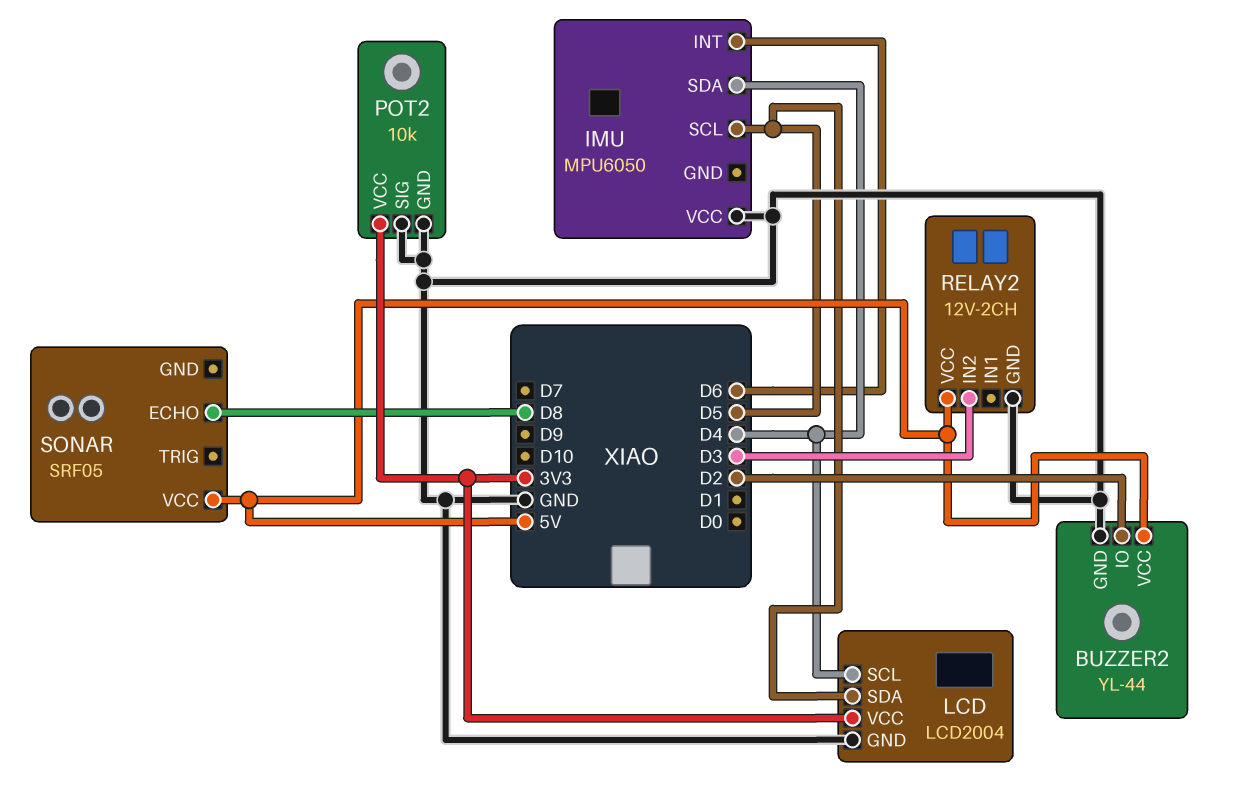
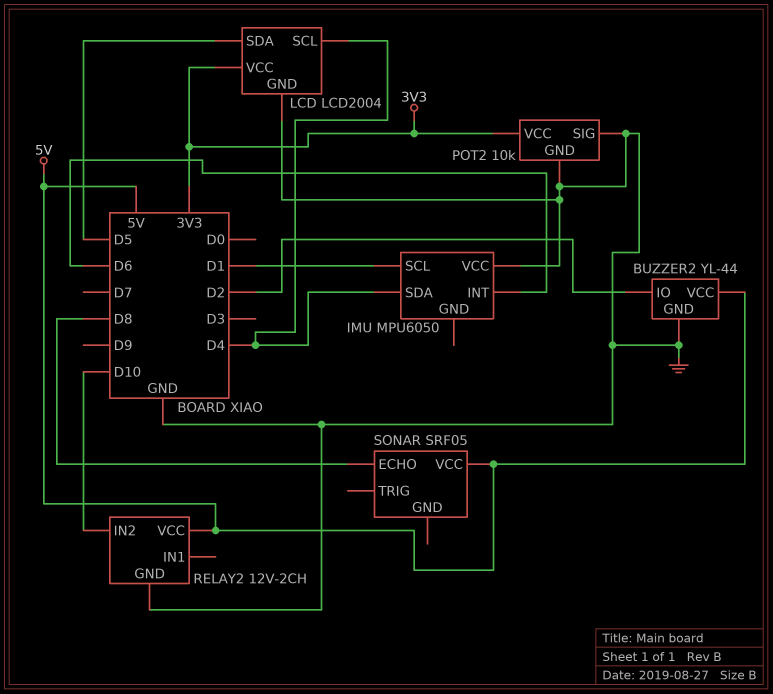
IMU pin SCL: D5 -> D1
RELAY2 pin IN2: D3 -> D10

